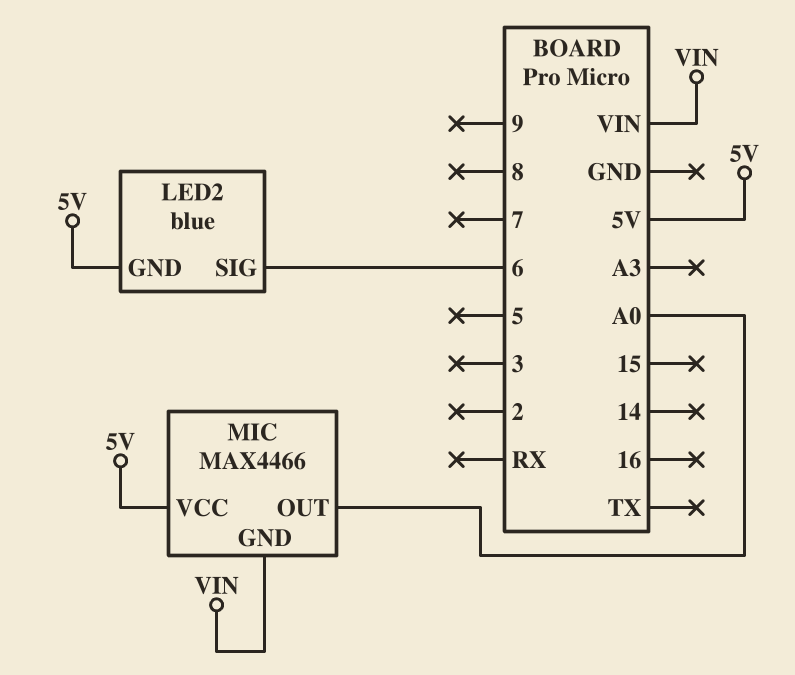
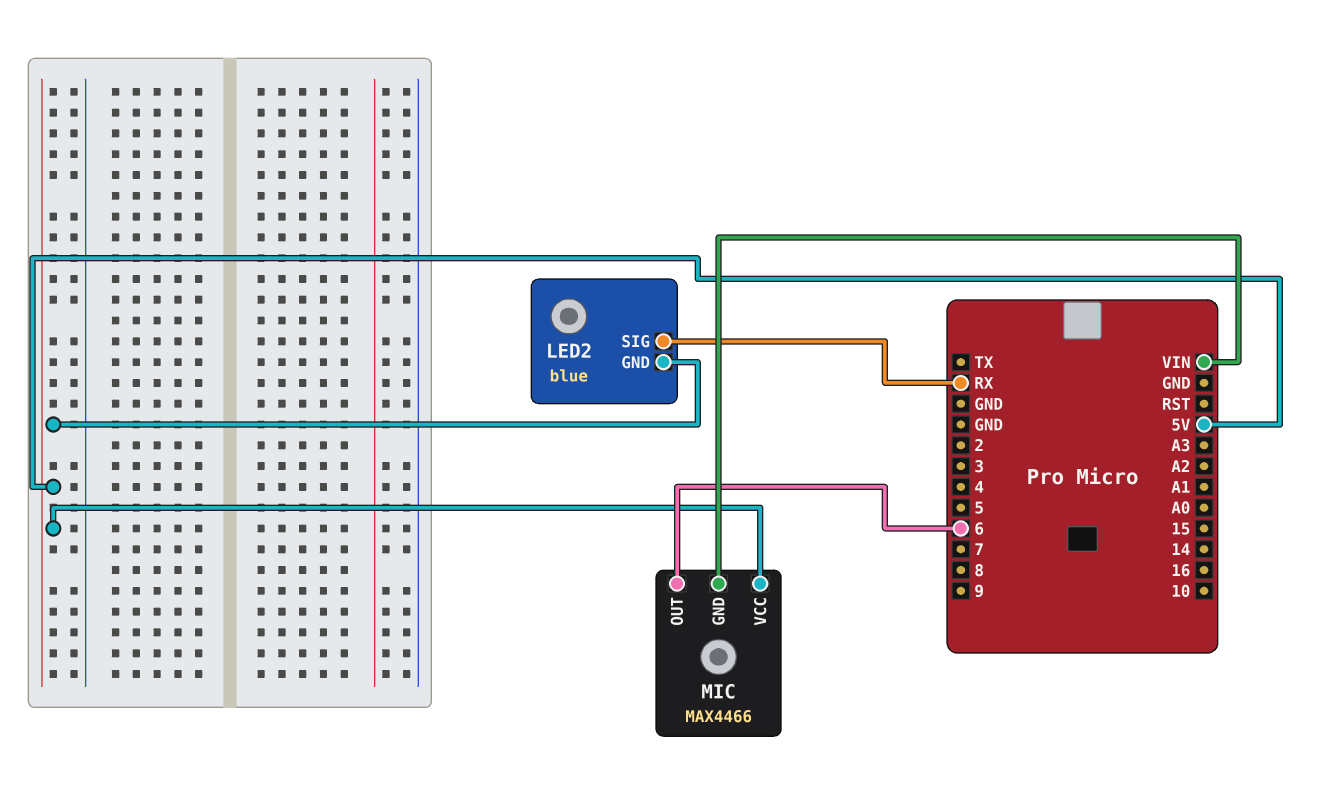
LED2 pin SIG: 6 -> RX
MIC pin OUT: A0 -> 6

